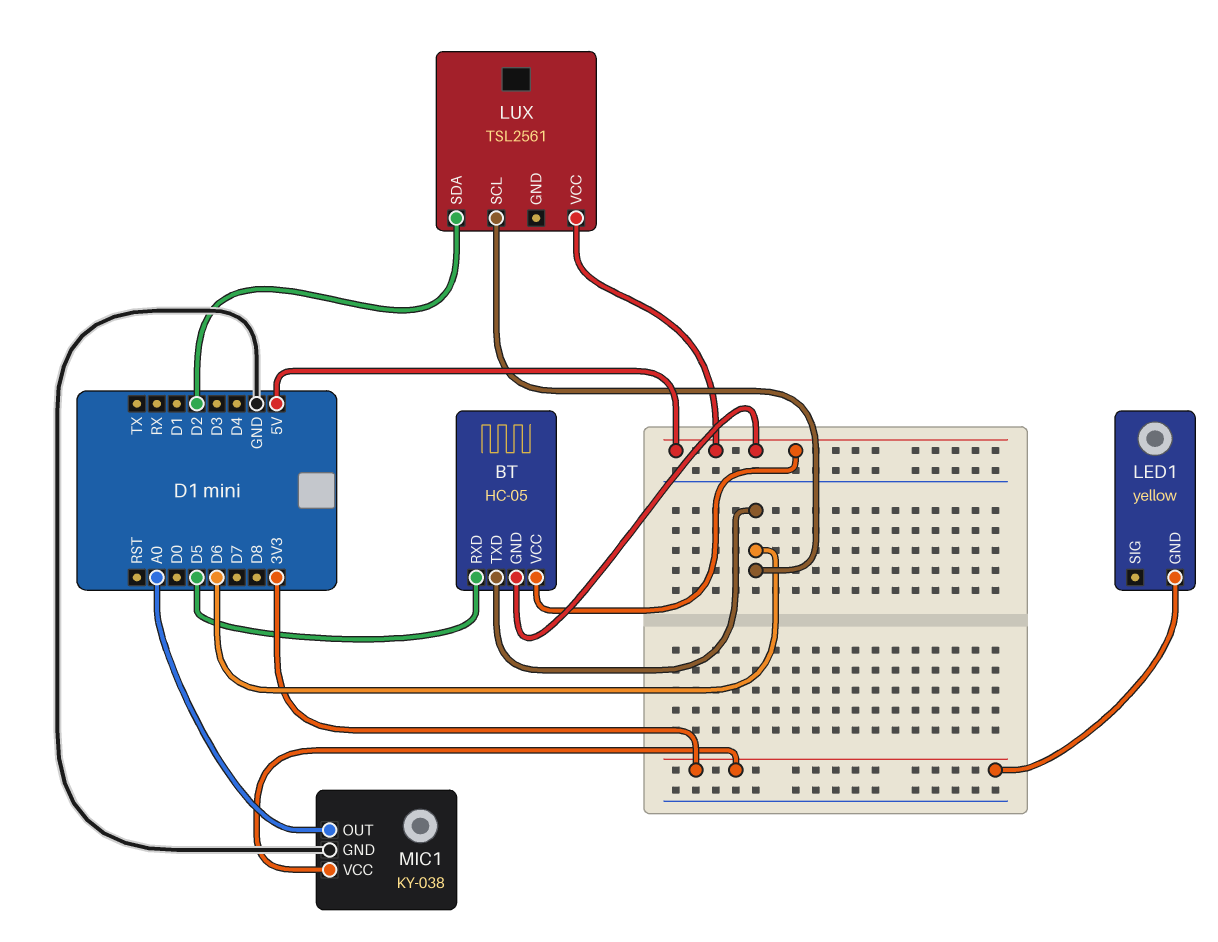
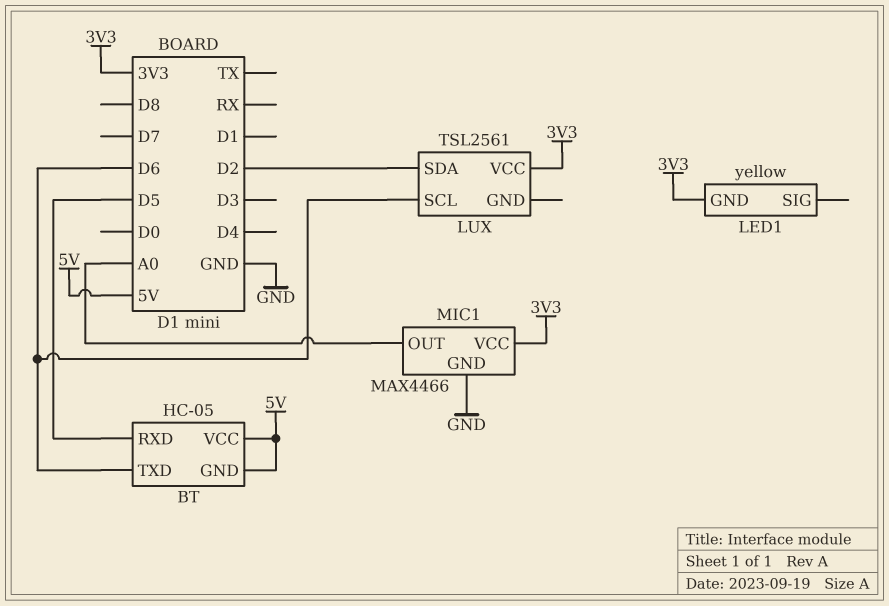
LUX pin VCC: 5V -> 3V3
MIC1: KY-038 -> MAX4466

